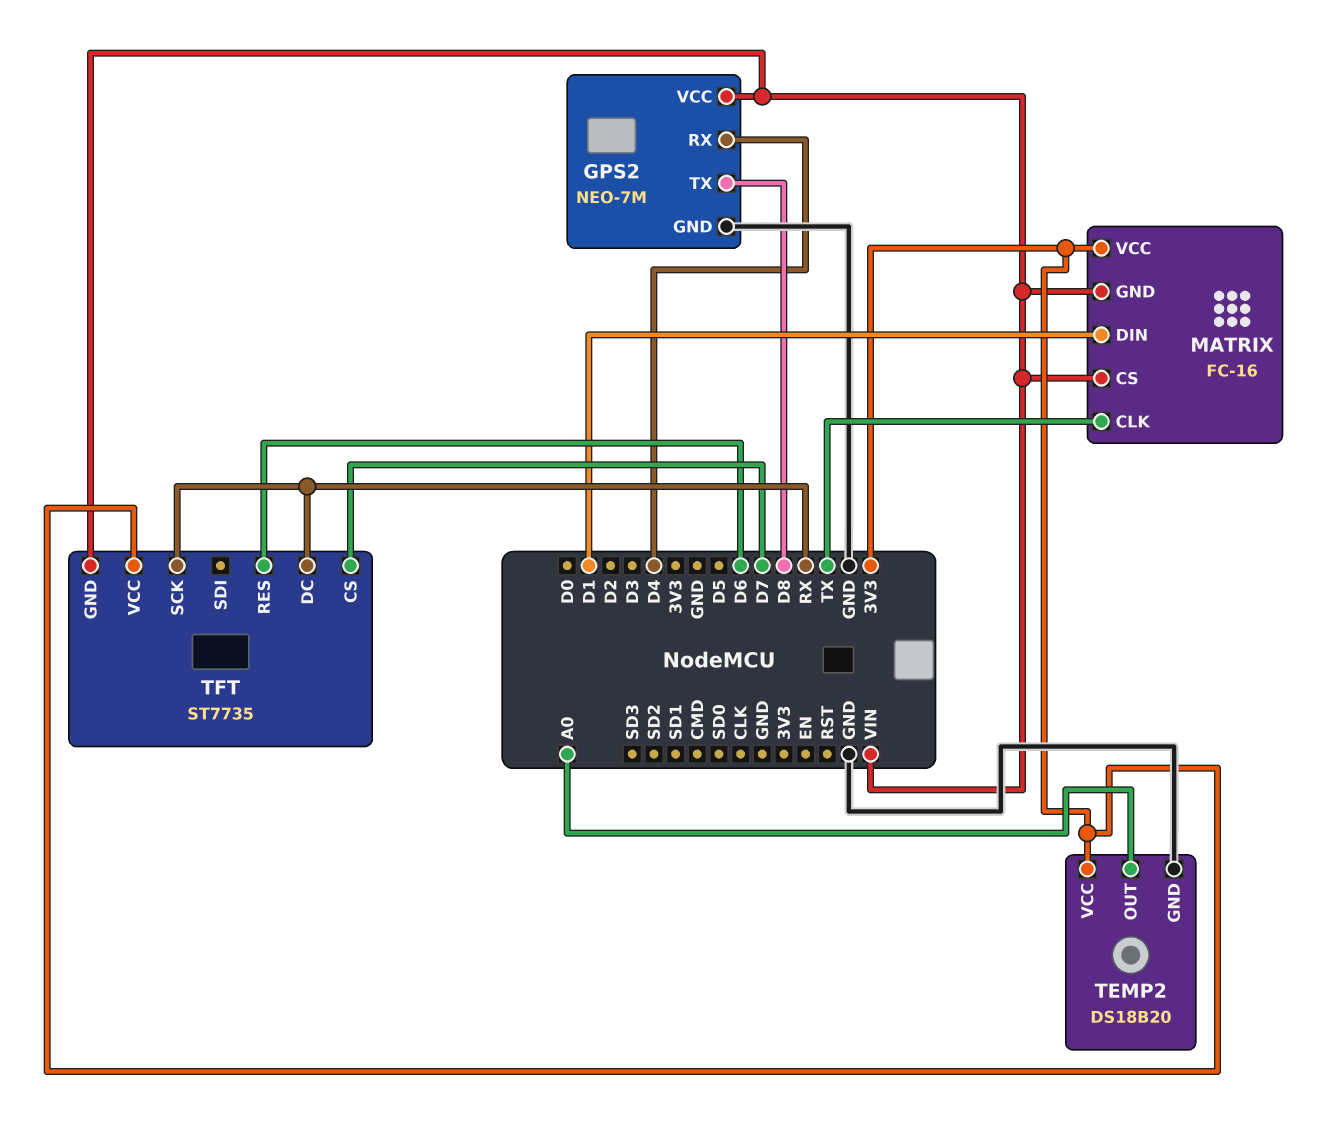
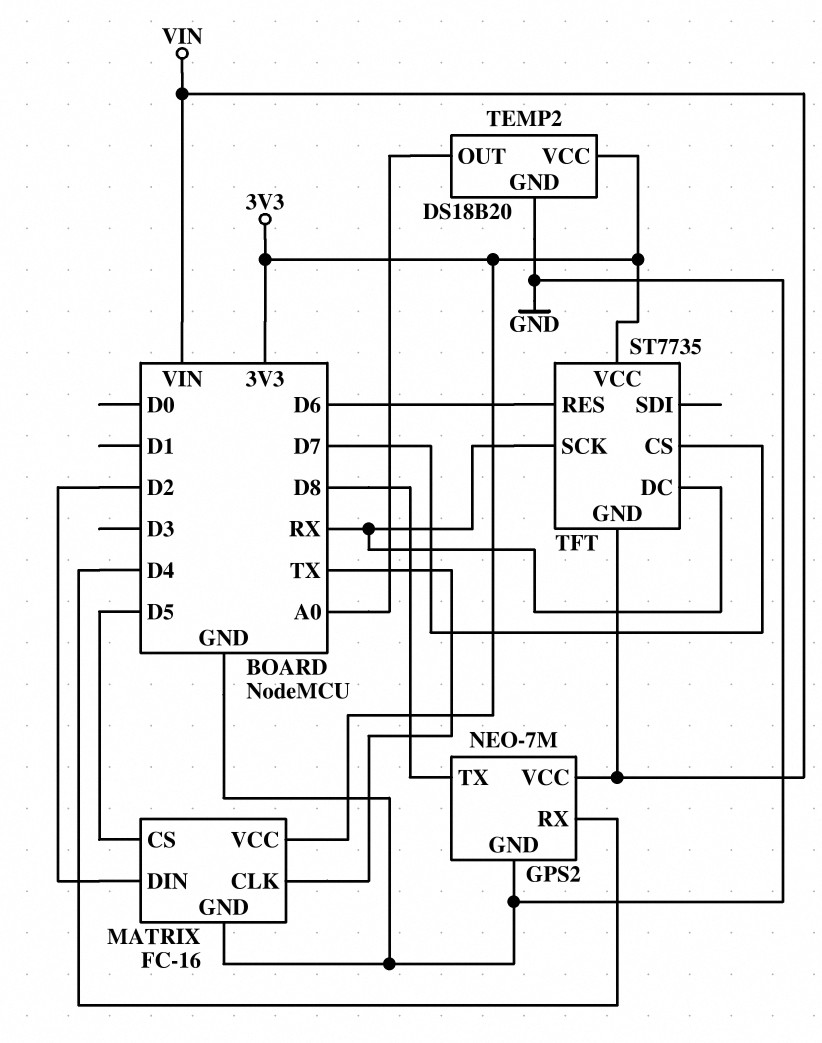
MATRIX pin CS: VIN -> D5
MATRIX pin DIN: D1 -> D2
MATRIX pin GND: VIN -> GND

